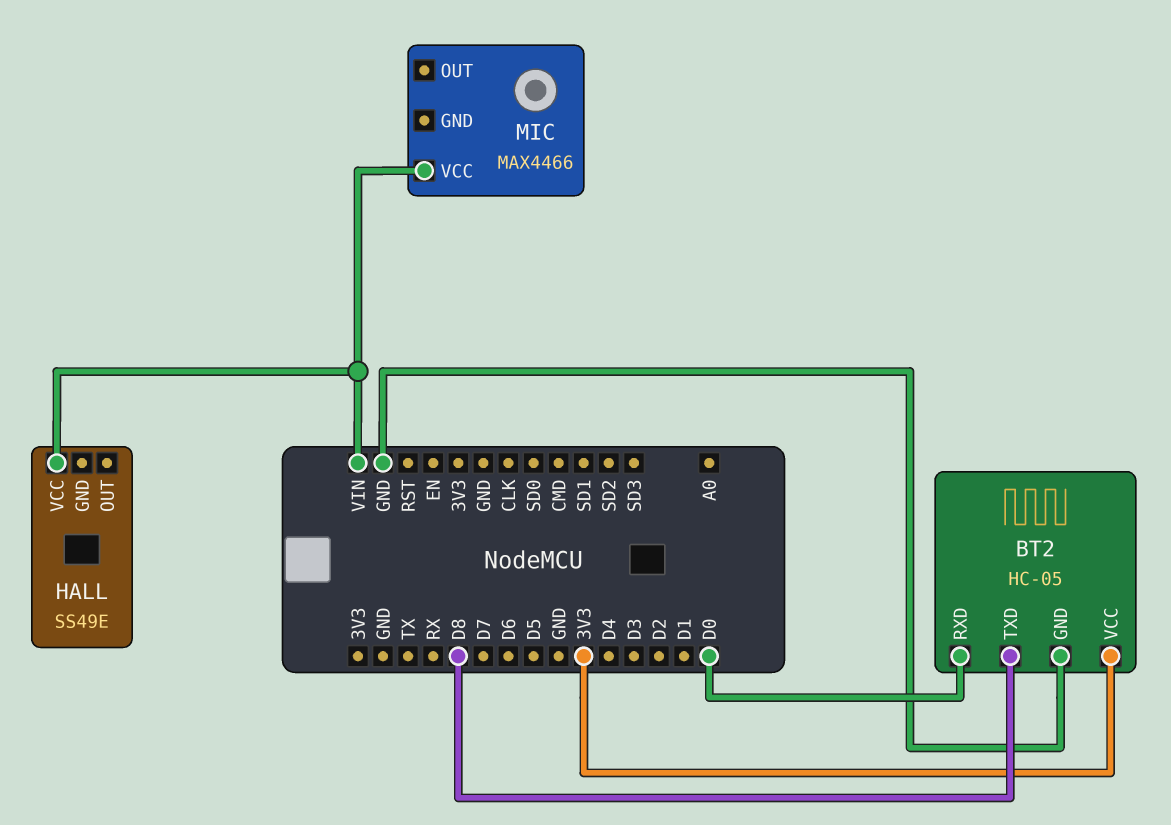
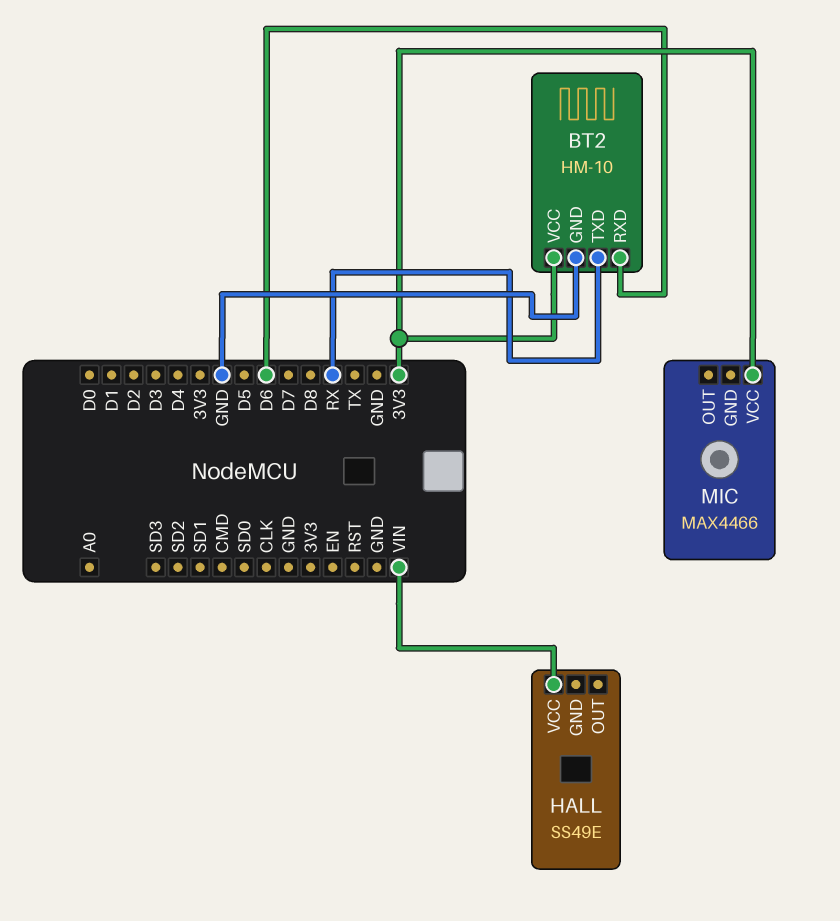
BT2: HC-05 -> HM-10
BT2 pin RXD: D0 -> D6
BT2 pin TXD: D8 -> RX
MIC pin VCC: VIN -> 3V3

